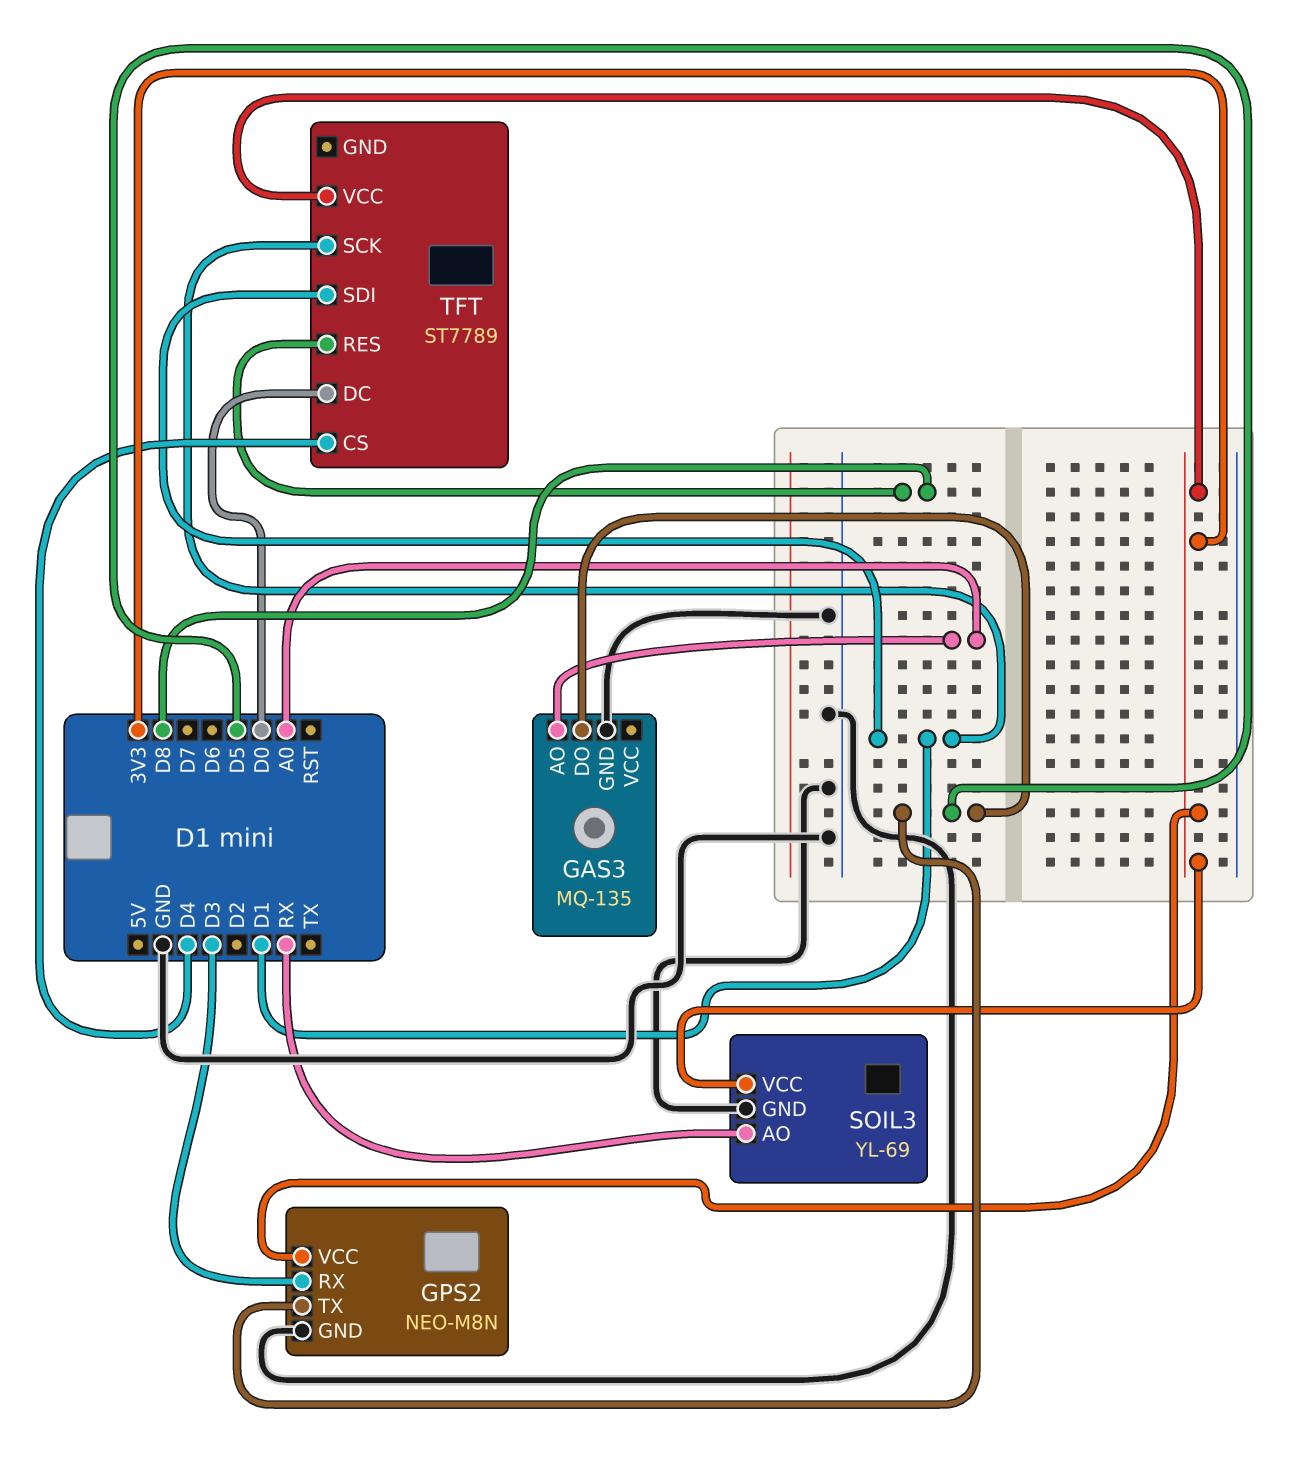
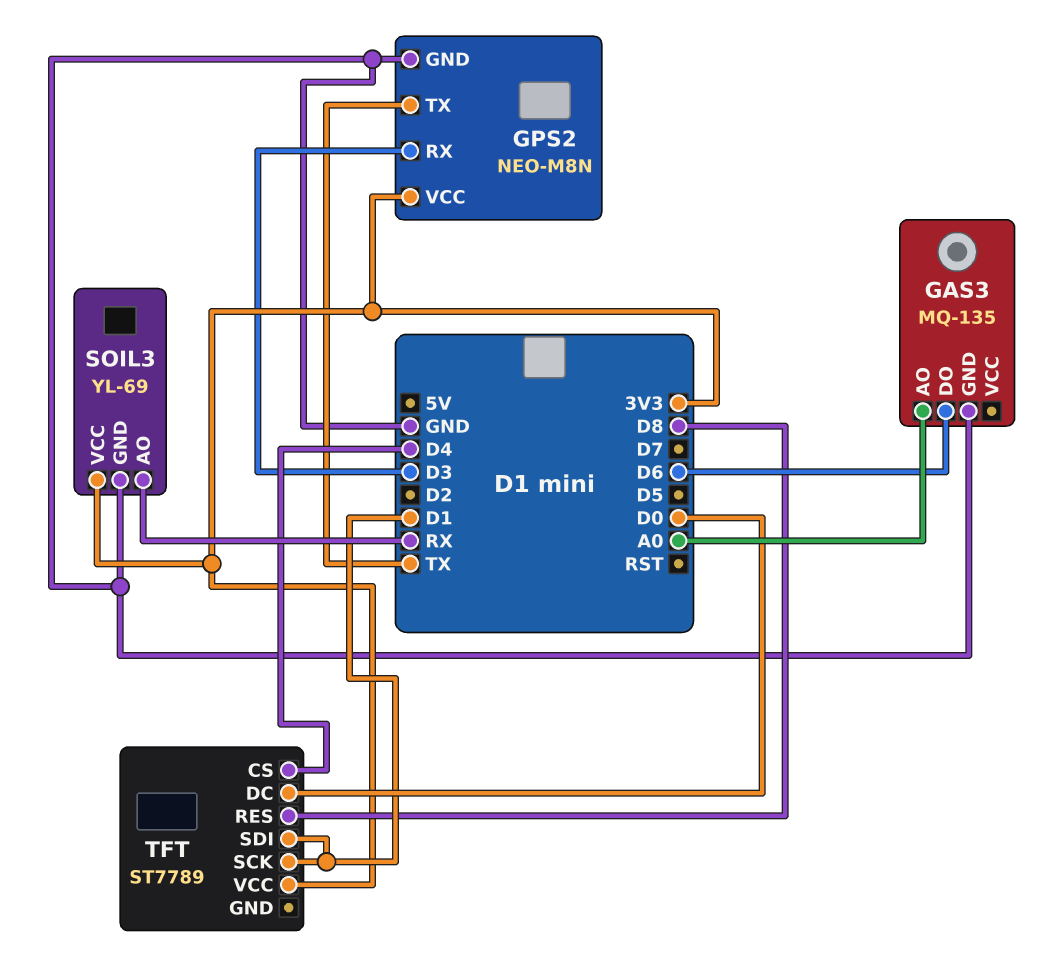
GAS3 pin DO: D5 -> D6
GPS2 pin TX: D5 -> TX

